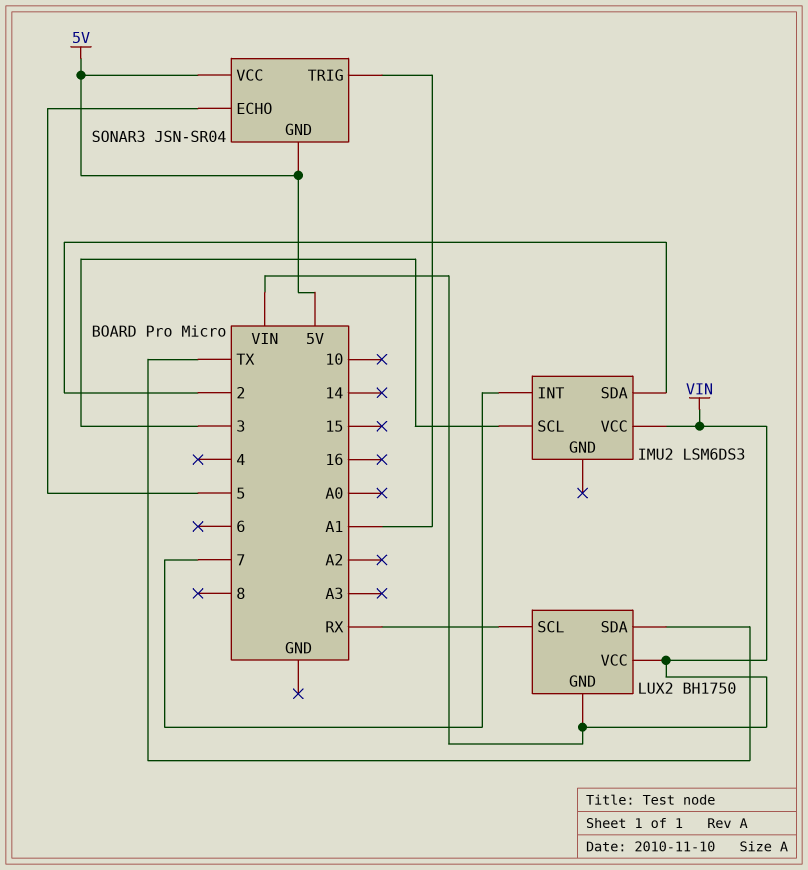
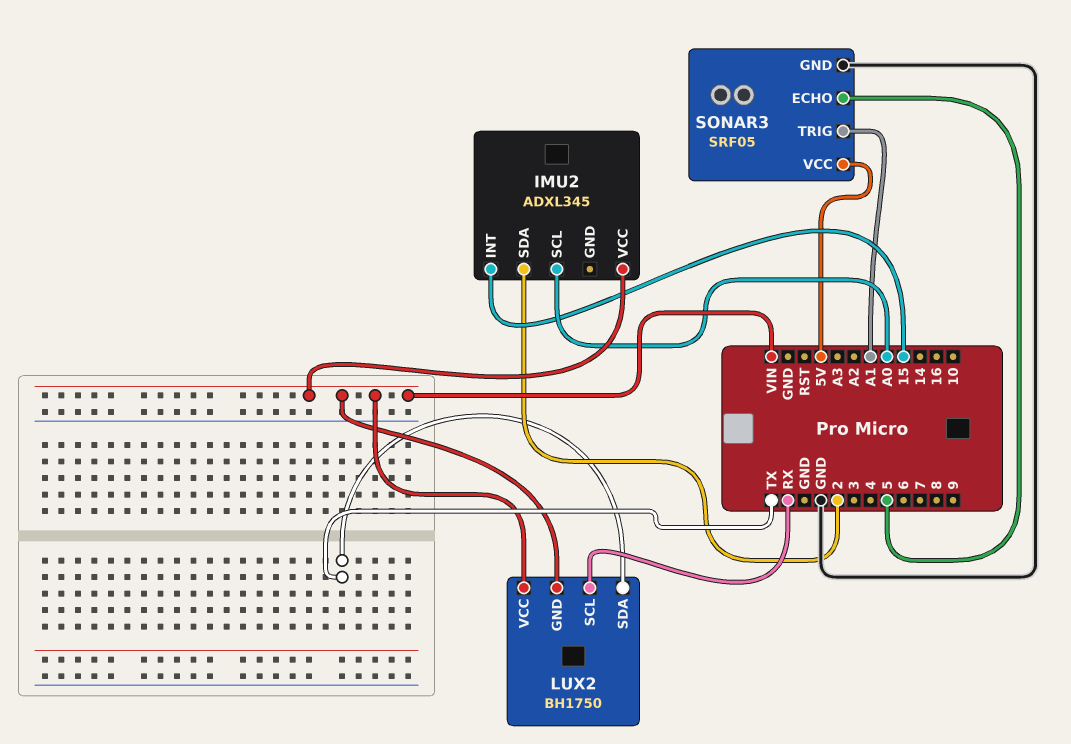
IMU2: LSM6DS3 -> ADXL345
IMU2 pin INT: 7 -> 15
IMU2 pin SCL: 3 -> A0
SONAR3: JSN-SR04 -> SRF05
SONAR3 pin GND: 5V -> GND

